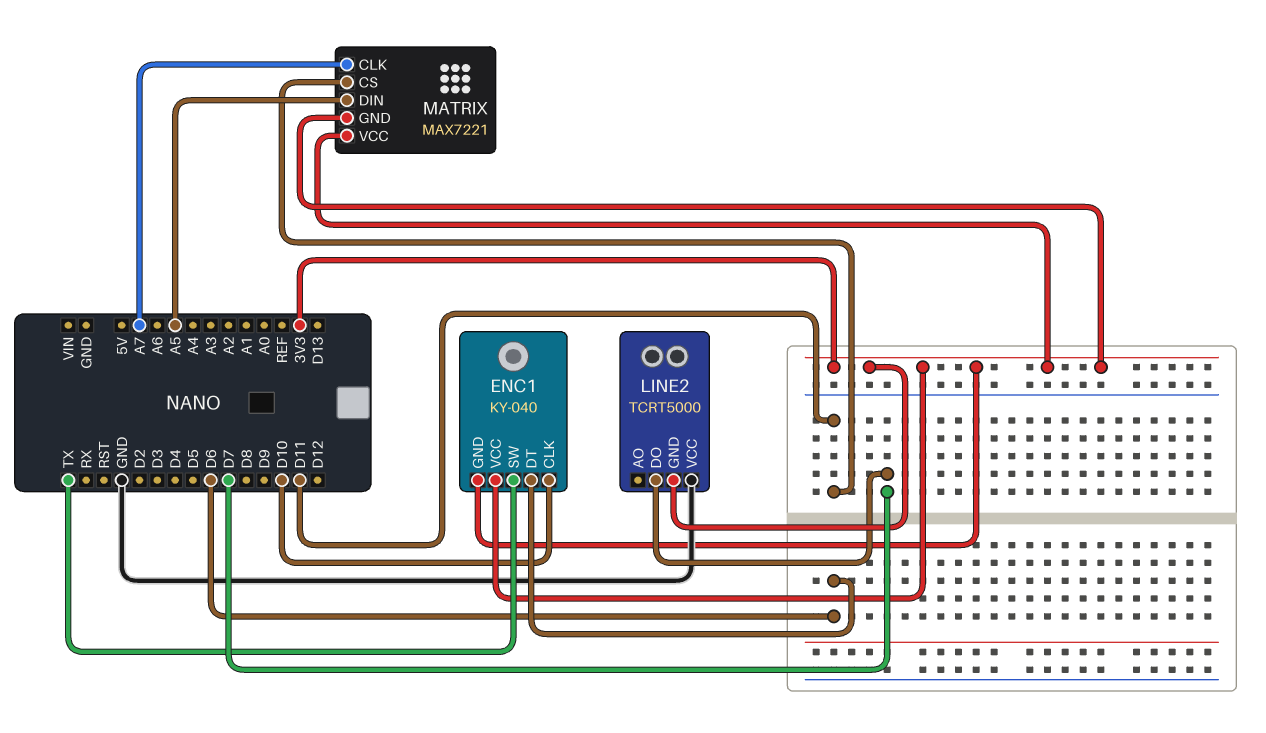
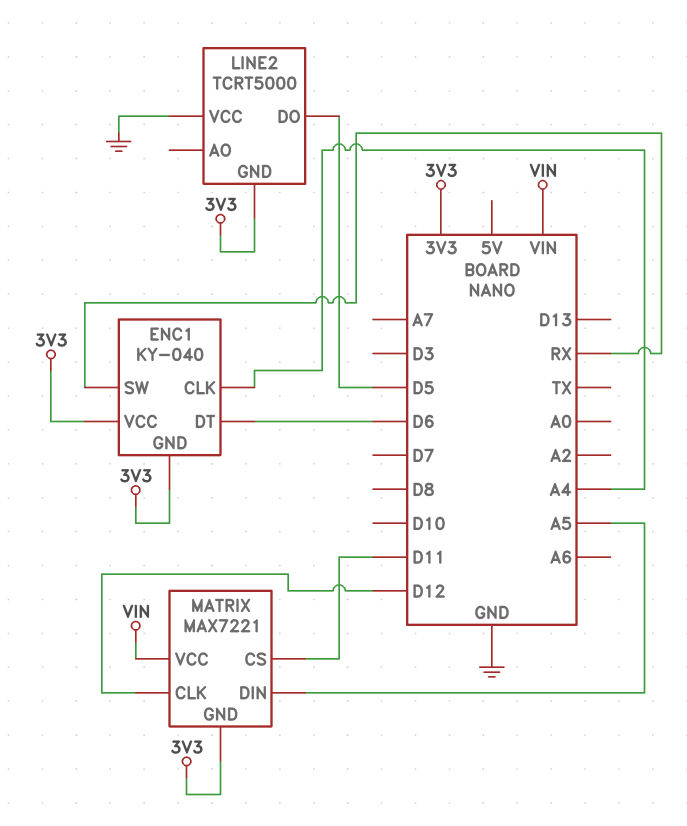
ENC1 pin CLK: D10 -> A4
ENC1 pin SW: TX -> RX
LINE2 pin DO: D7 -> D5
MATRIX pin CLK: A7 -> D12
MATRIX pin VCC: 3V3 -> VIN

